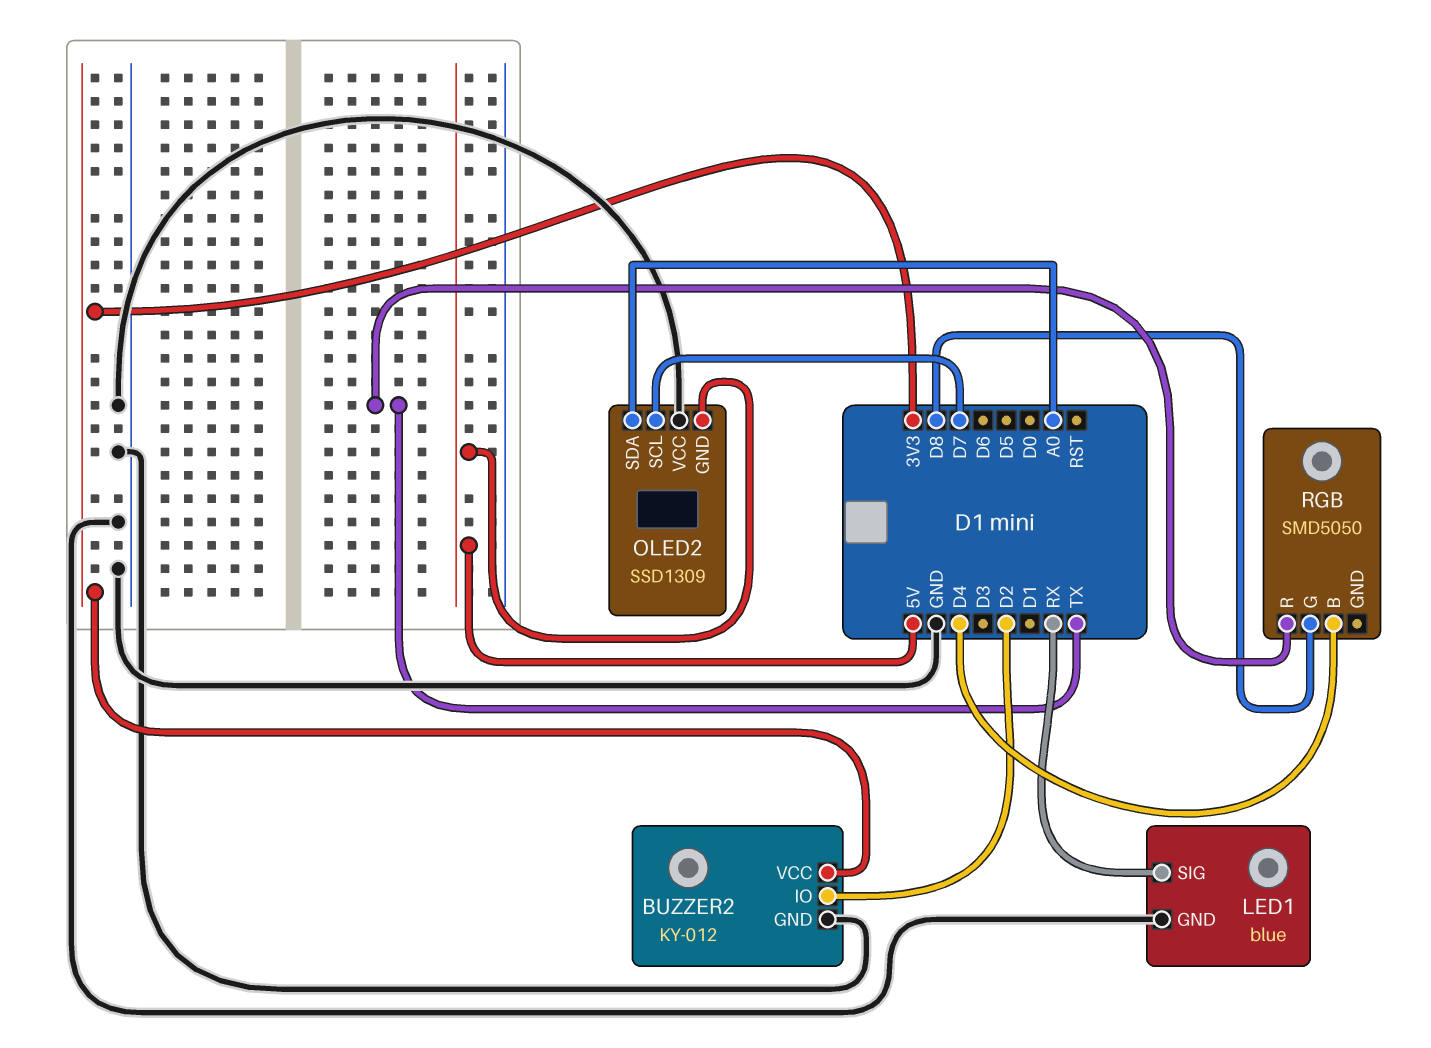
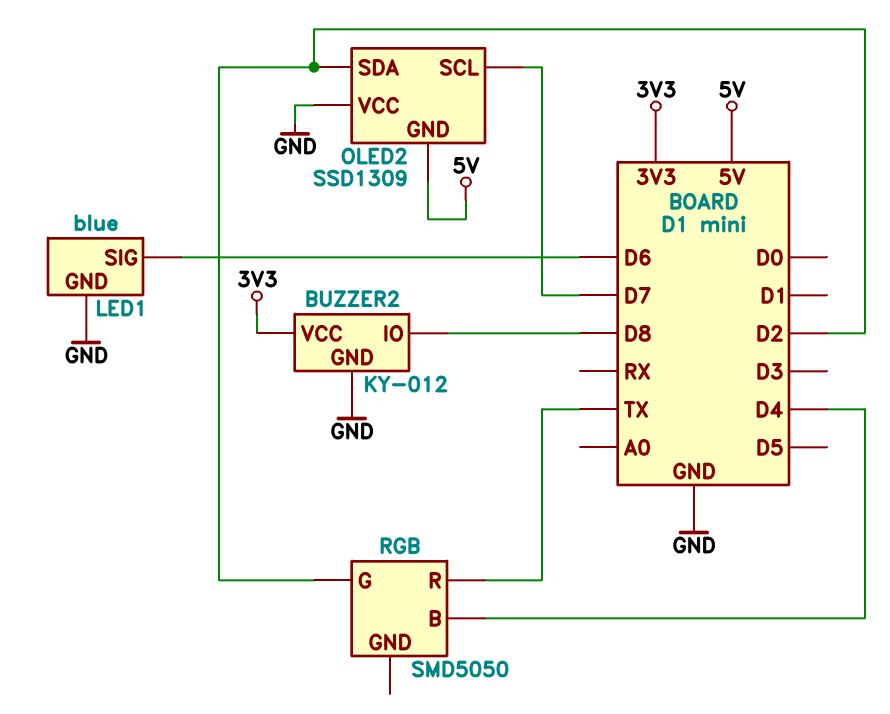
BUZZER2 pin IO: D2 -> D8
LED1 pin SIG: RX -> D6
OLED2 pin SDA: A0 -> D2
RGB pin G: D8 -> D2

